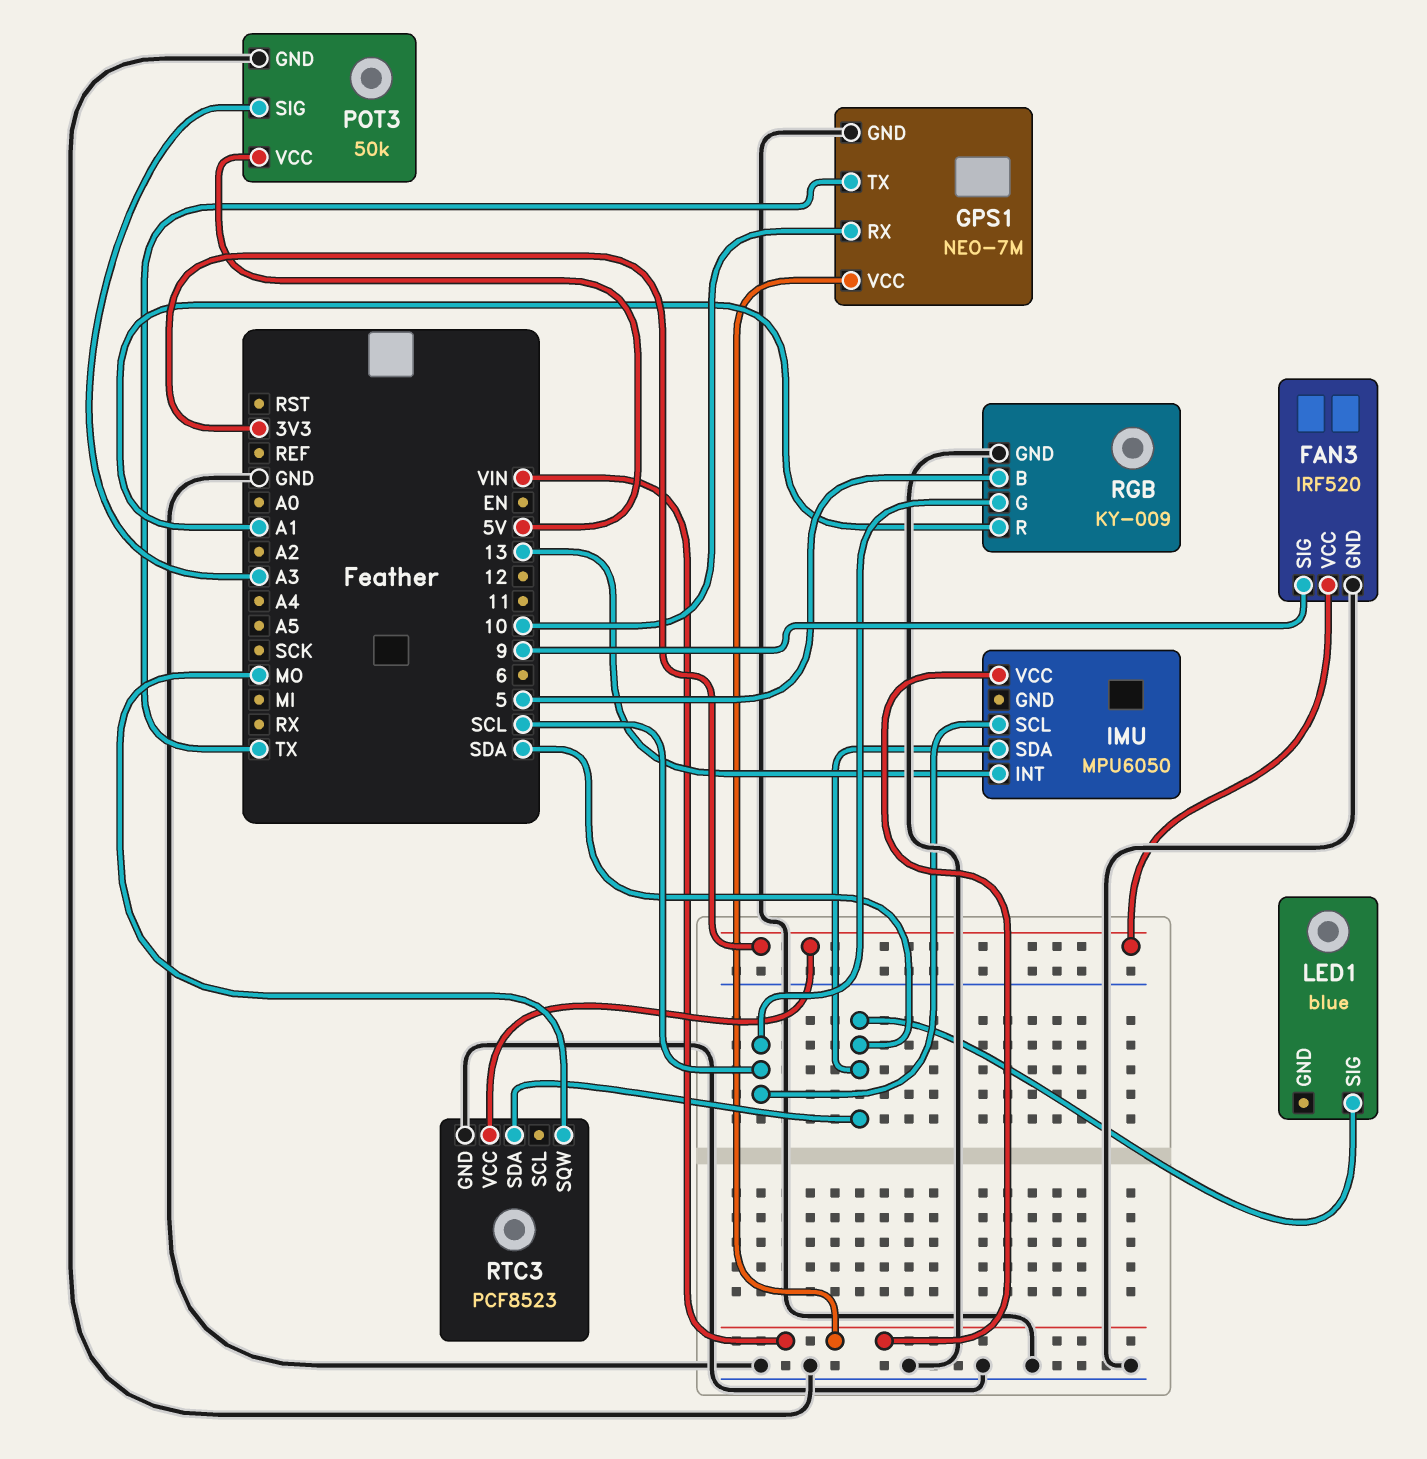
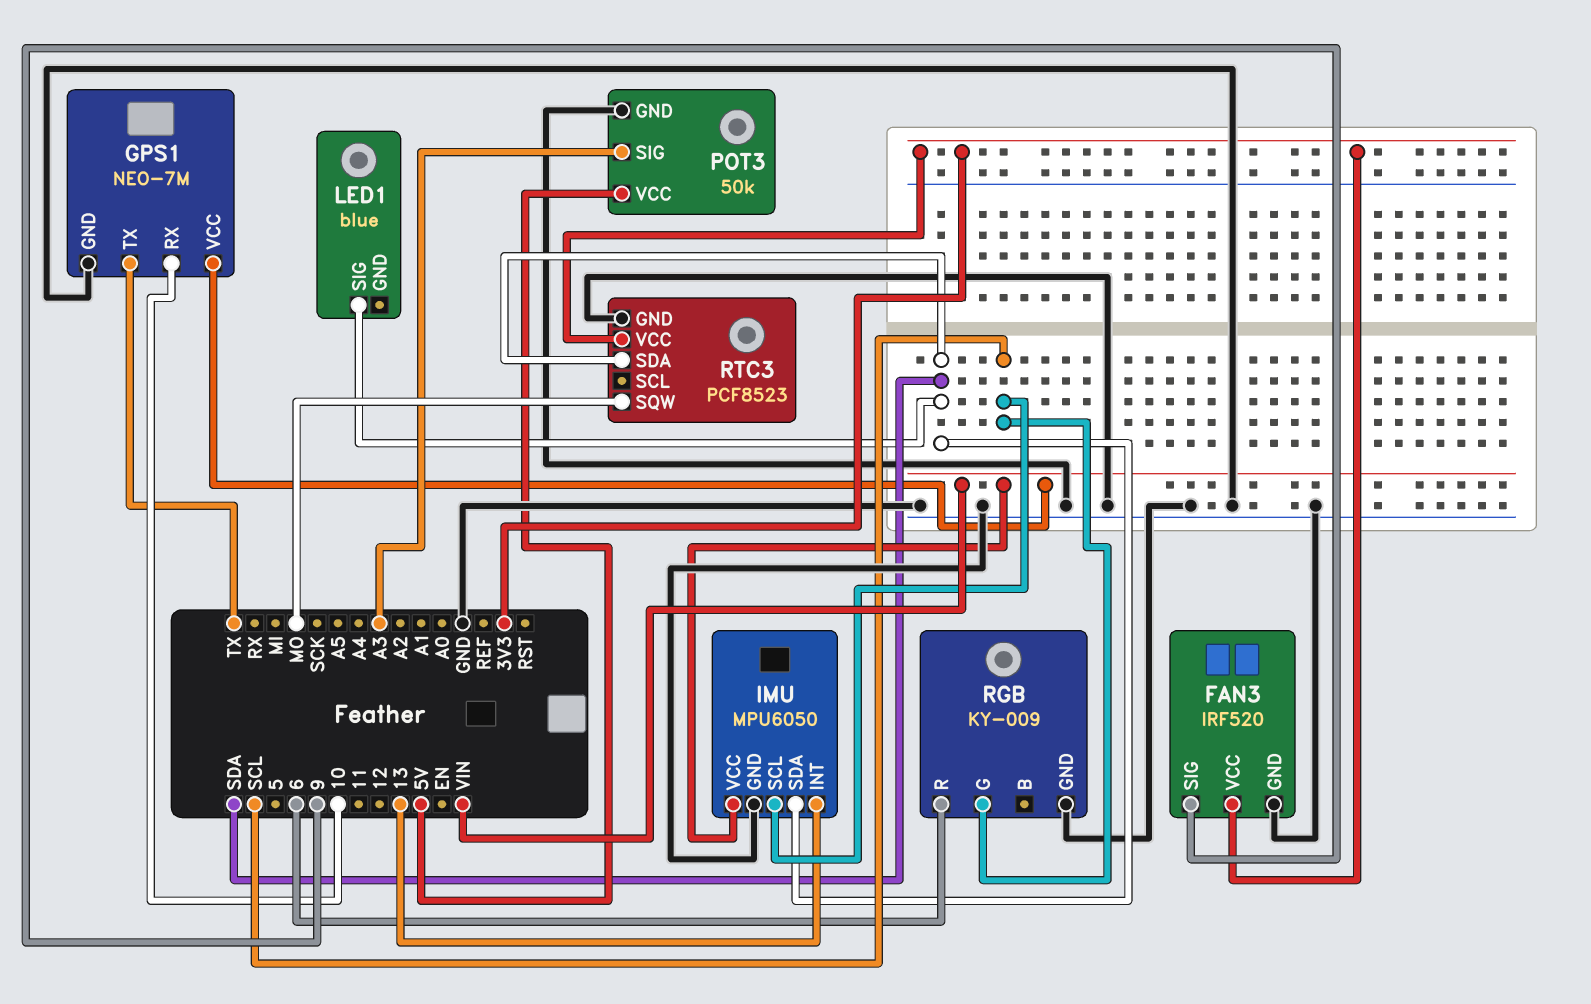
IMU pin GND: none -> GND
RGB pin B: 5 -> none
RGB pin R: A1 -> 6

